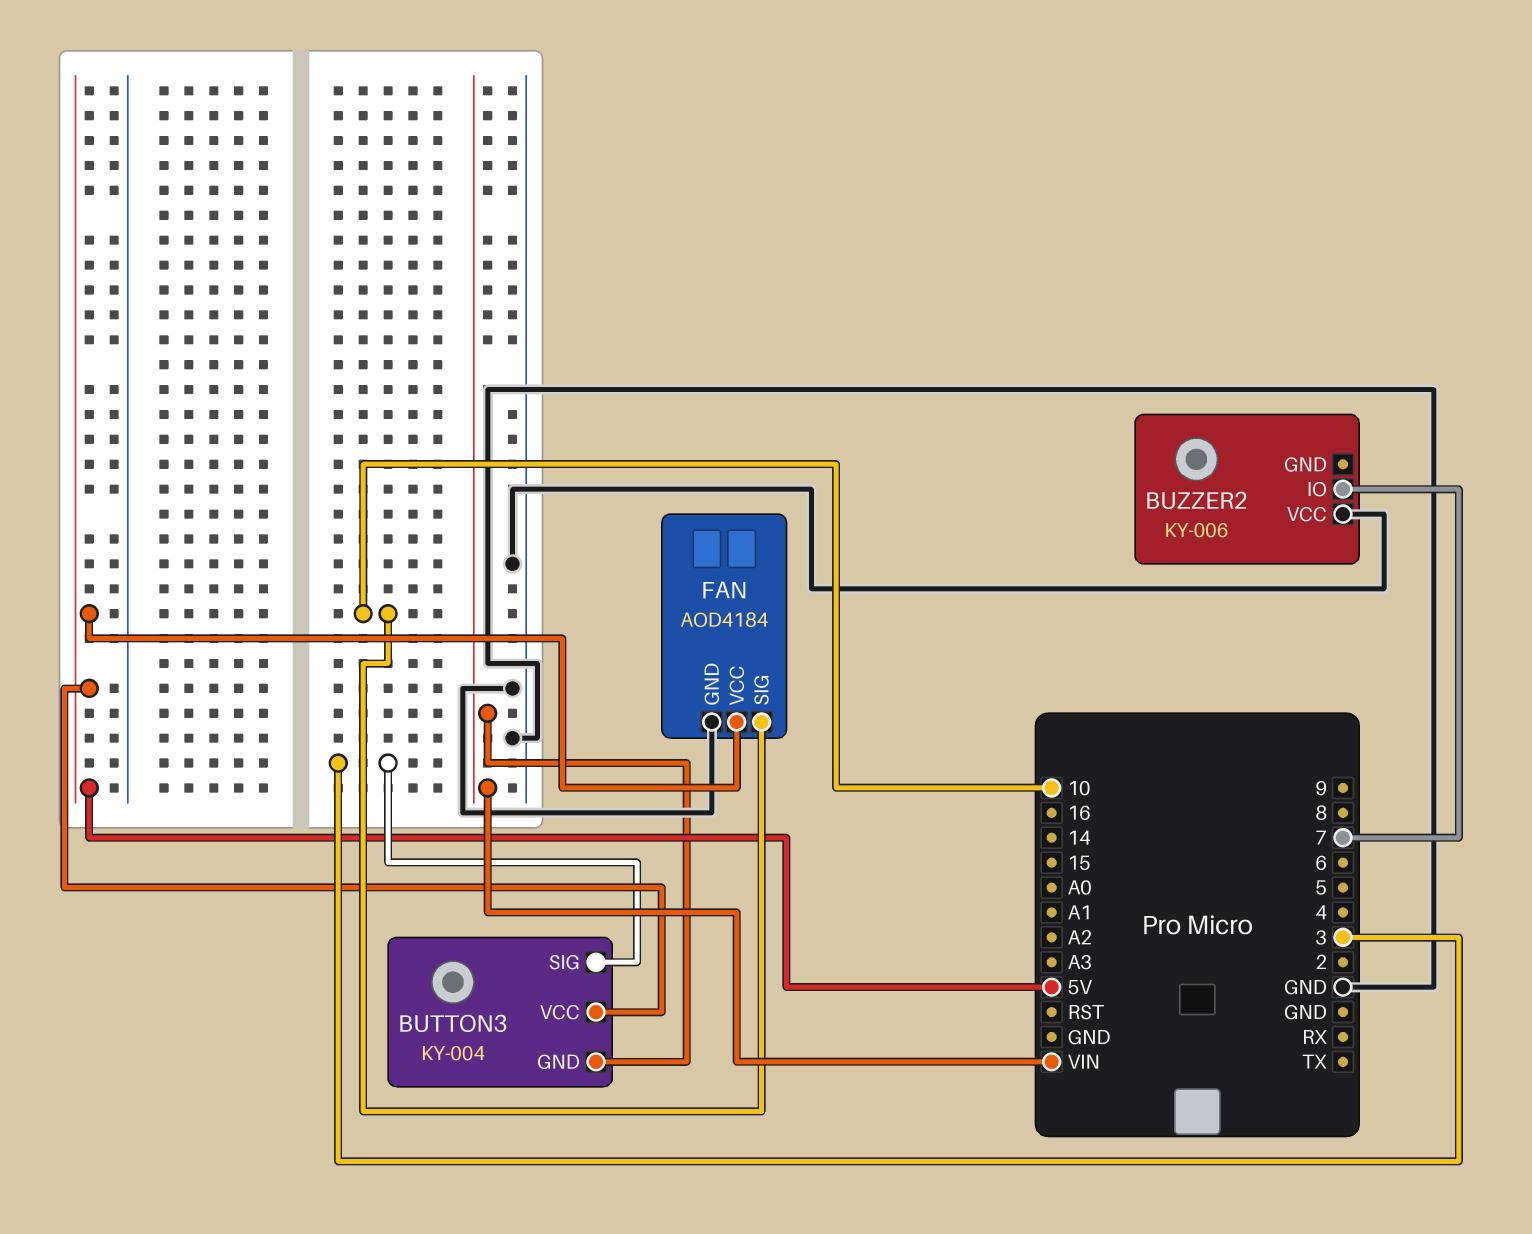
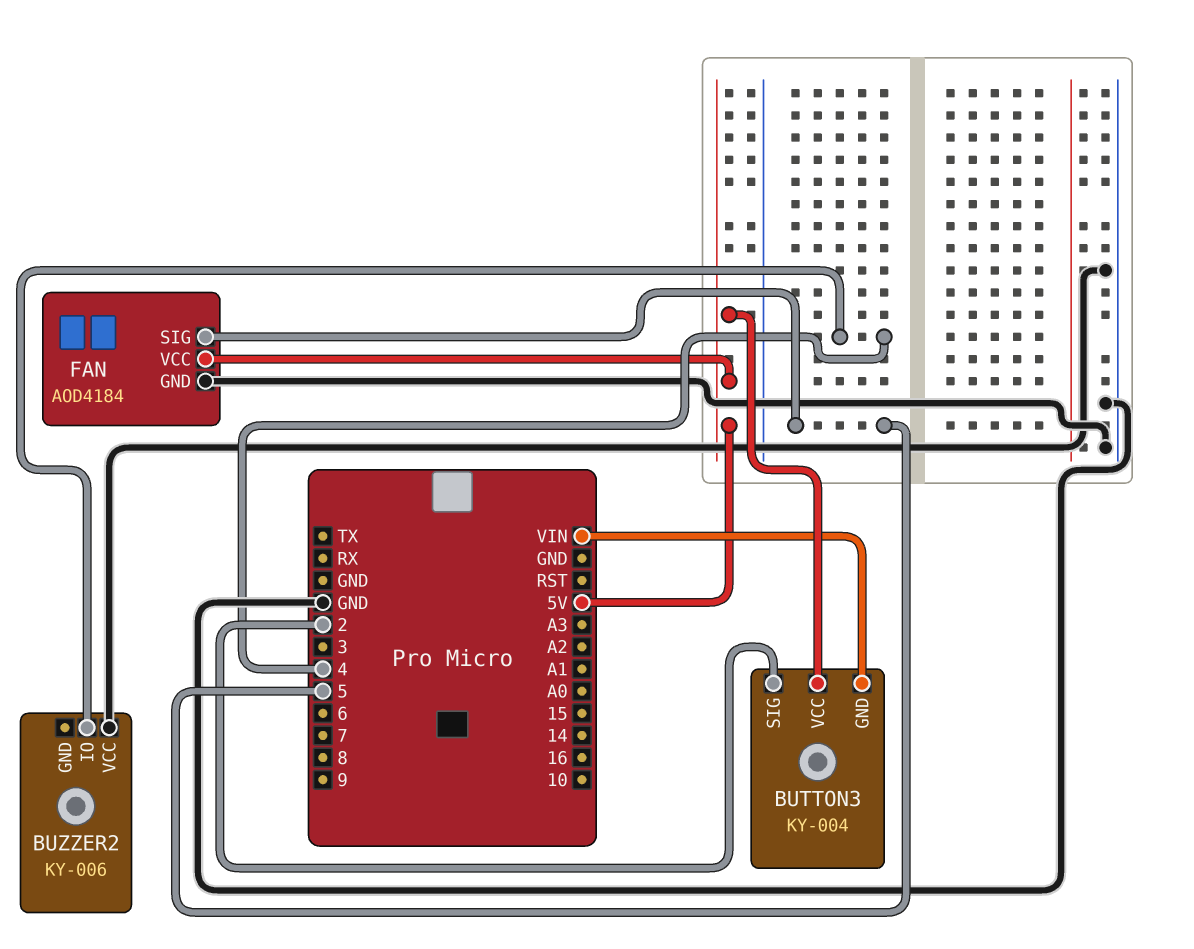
BUTTON3 pin SIG: 3 -> 2
BUZZER2 pin IO: 7 -> 4
FAN pin SIG: 10 -> 5

